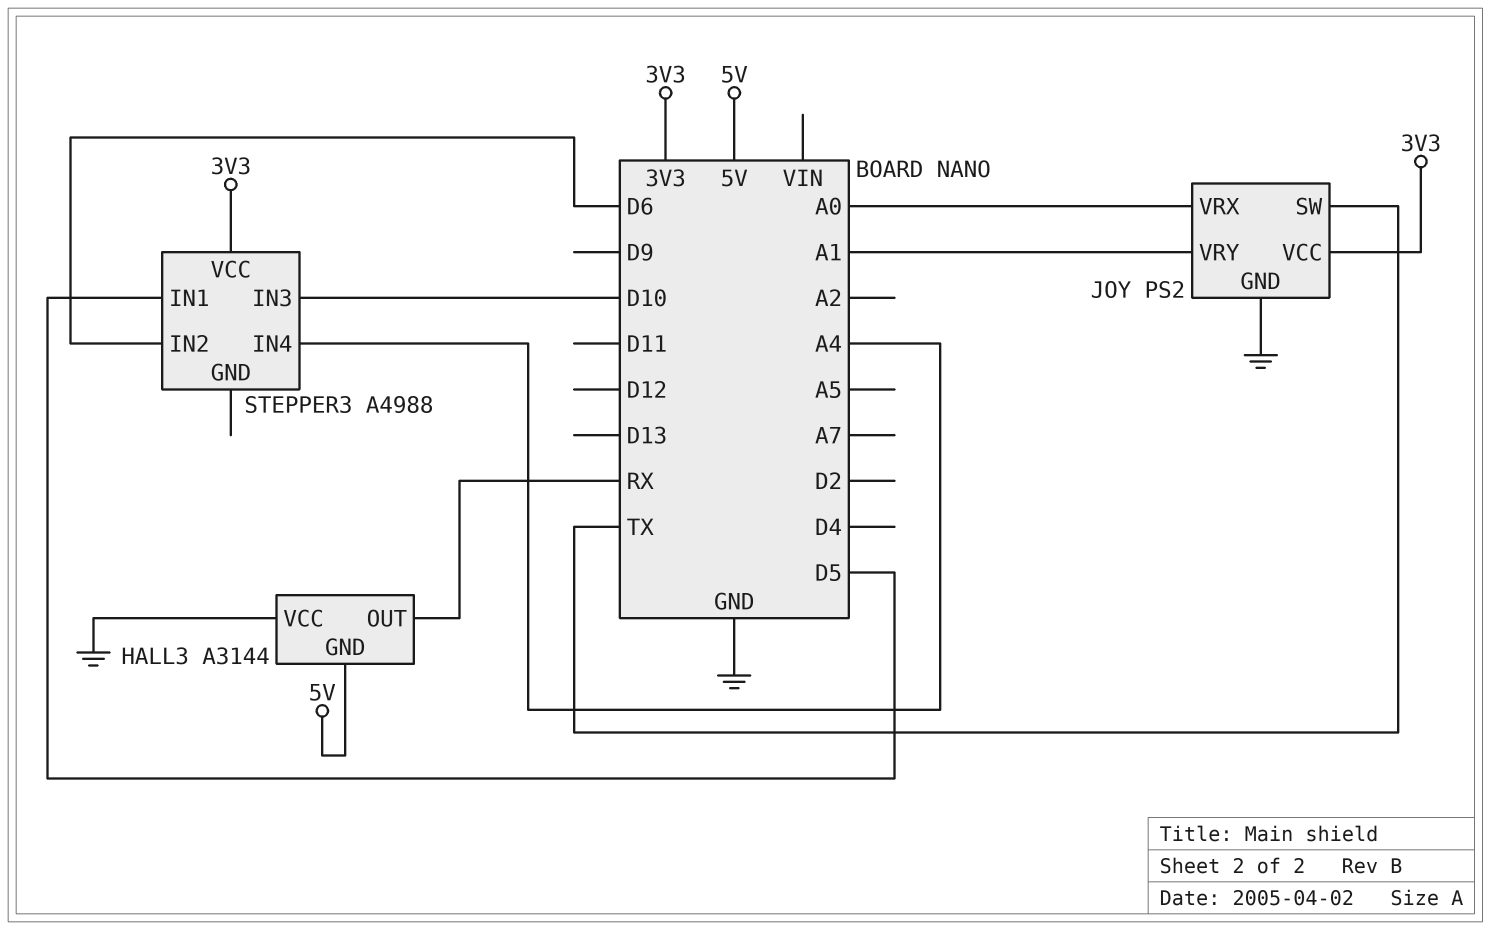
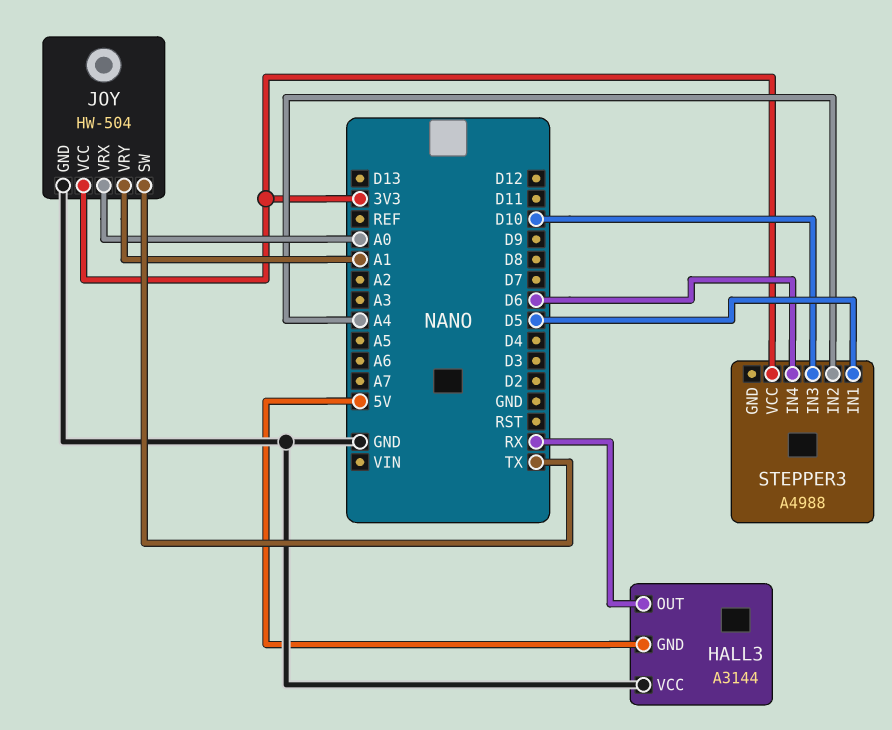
JOY: PS2 -> HW-504
STEPPER3 pin IN2: D6 -> A4
STEPPER3 pin IN4: A4 -> D6

